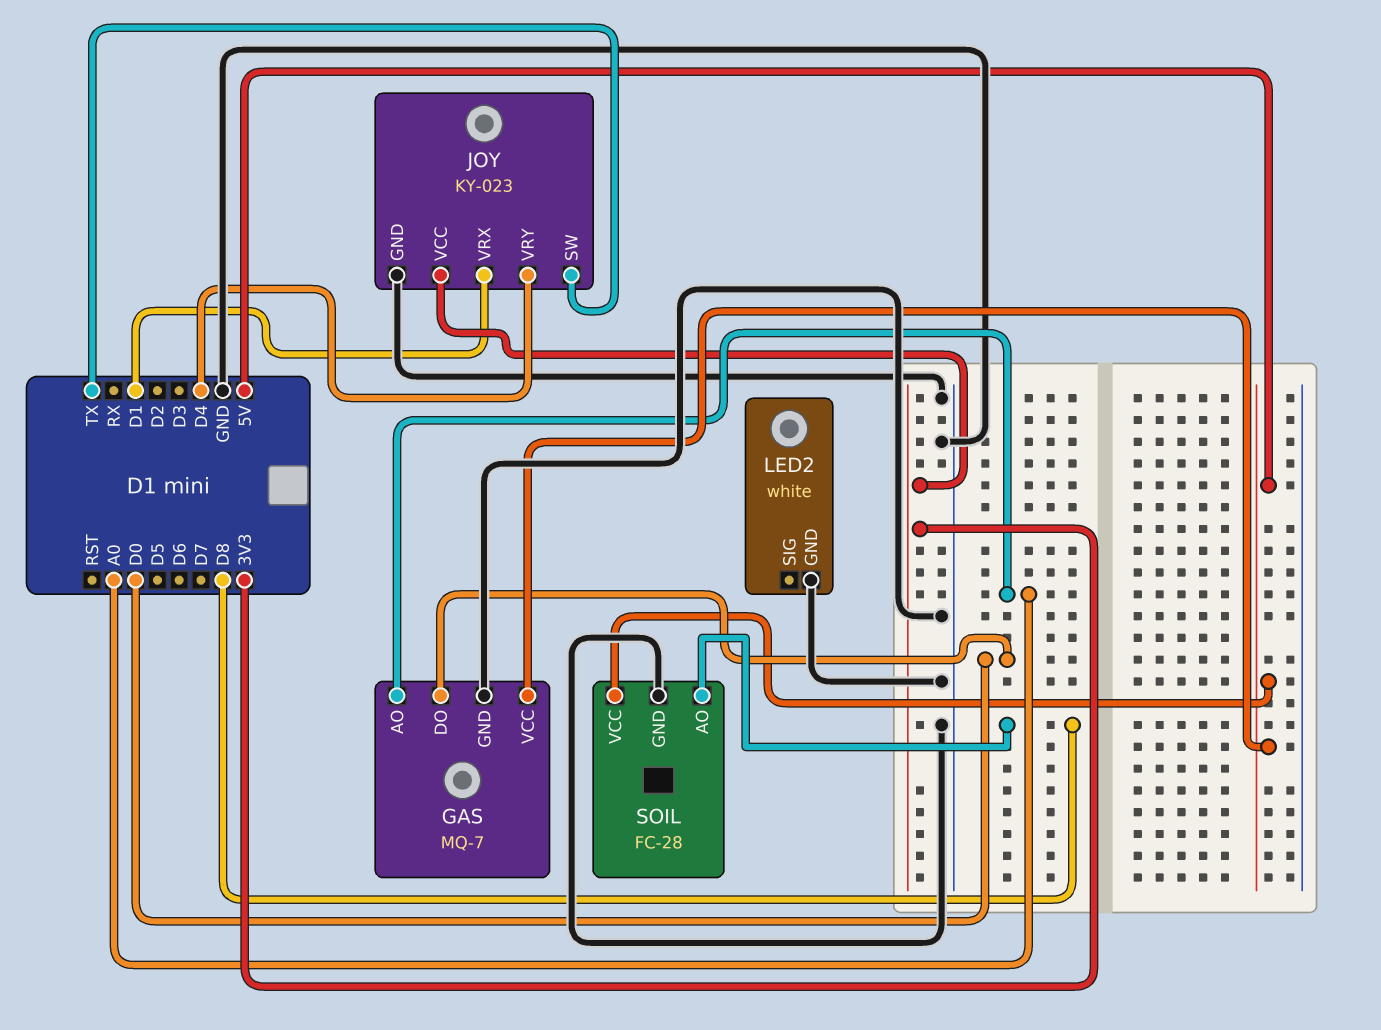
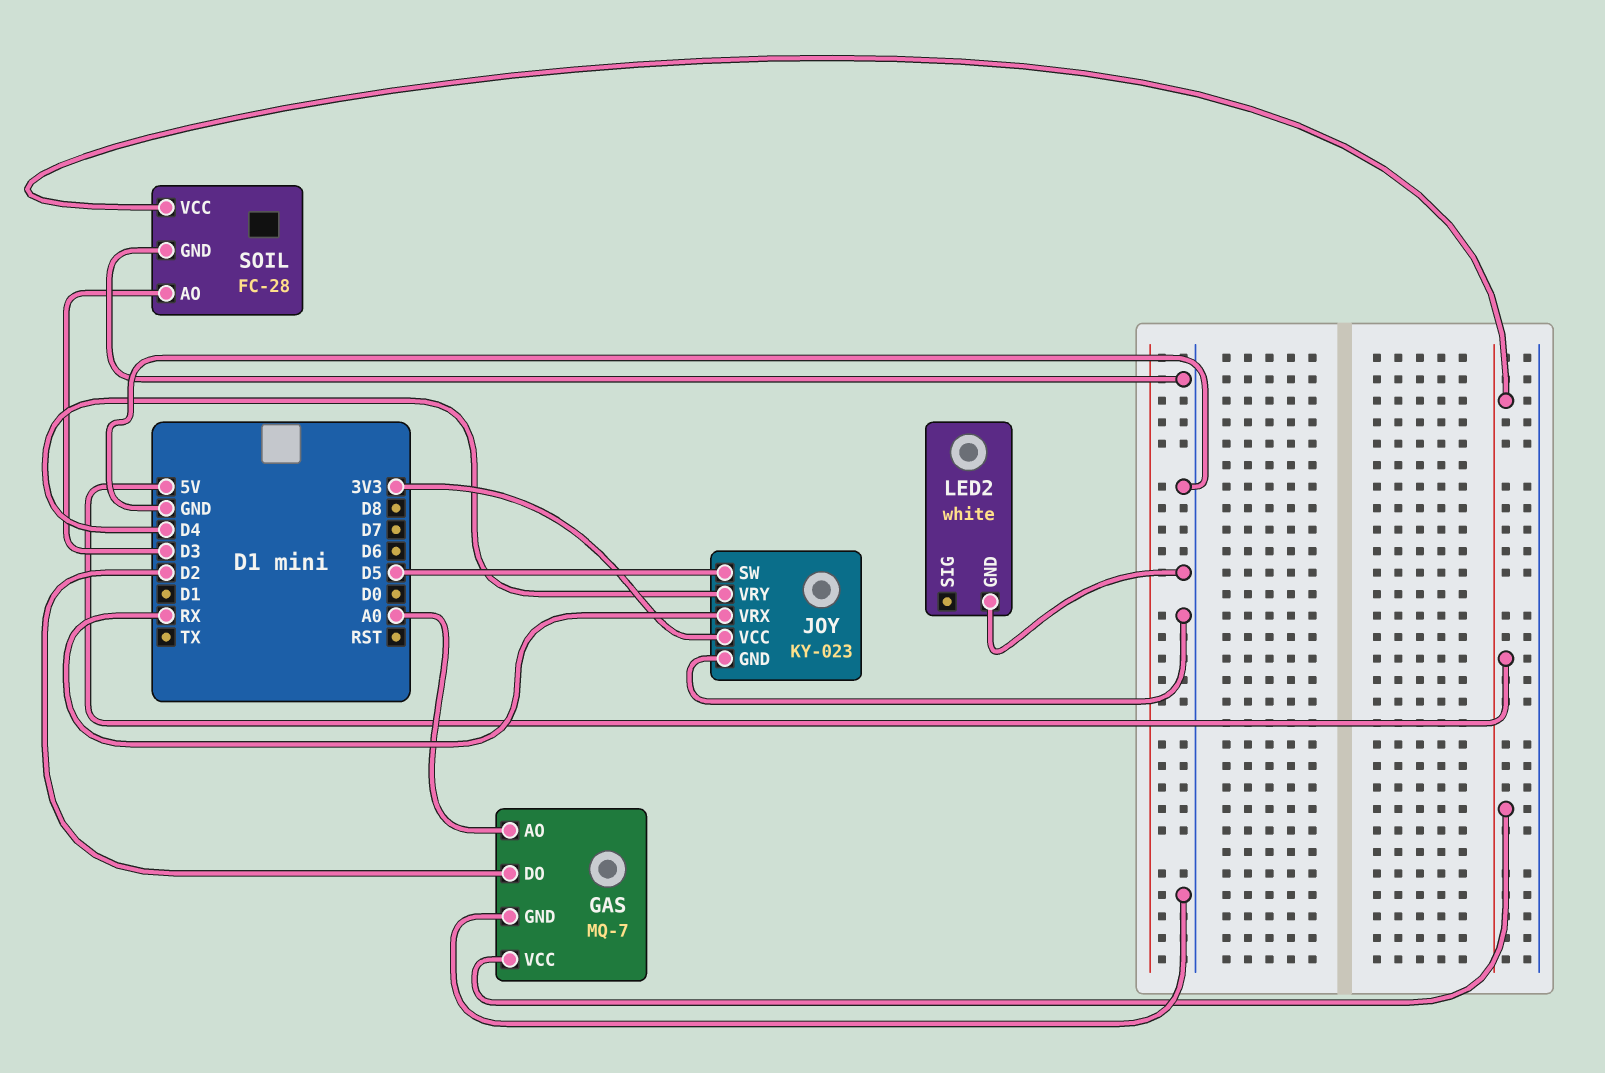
GAS pin DO: D0 -> D2
JOY pin SW: TX -> D5
JOY pin VRX: D1 -> RX
SOIL pin AO: D8 -> D3

